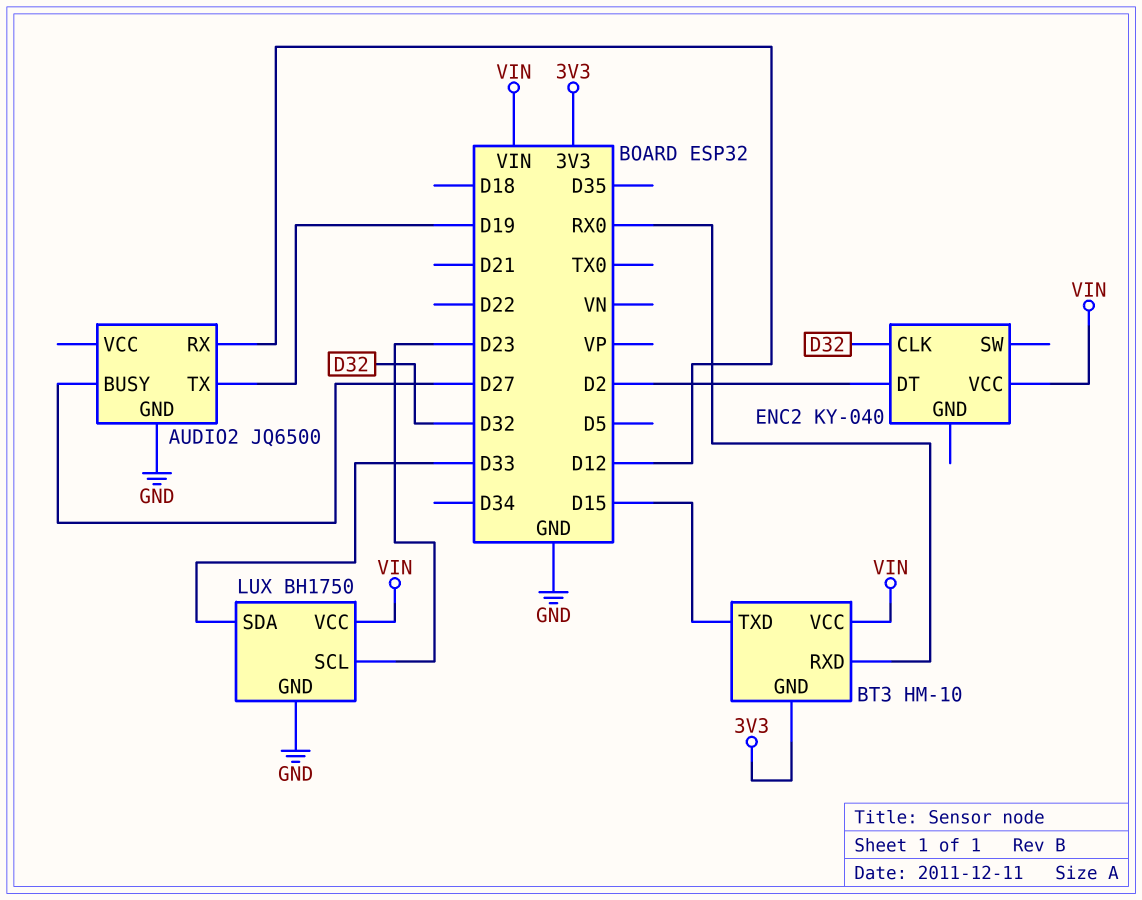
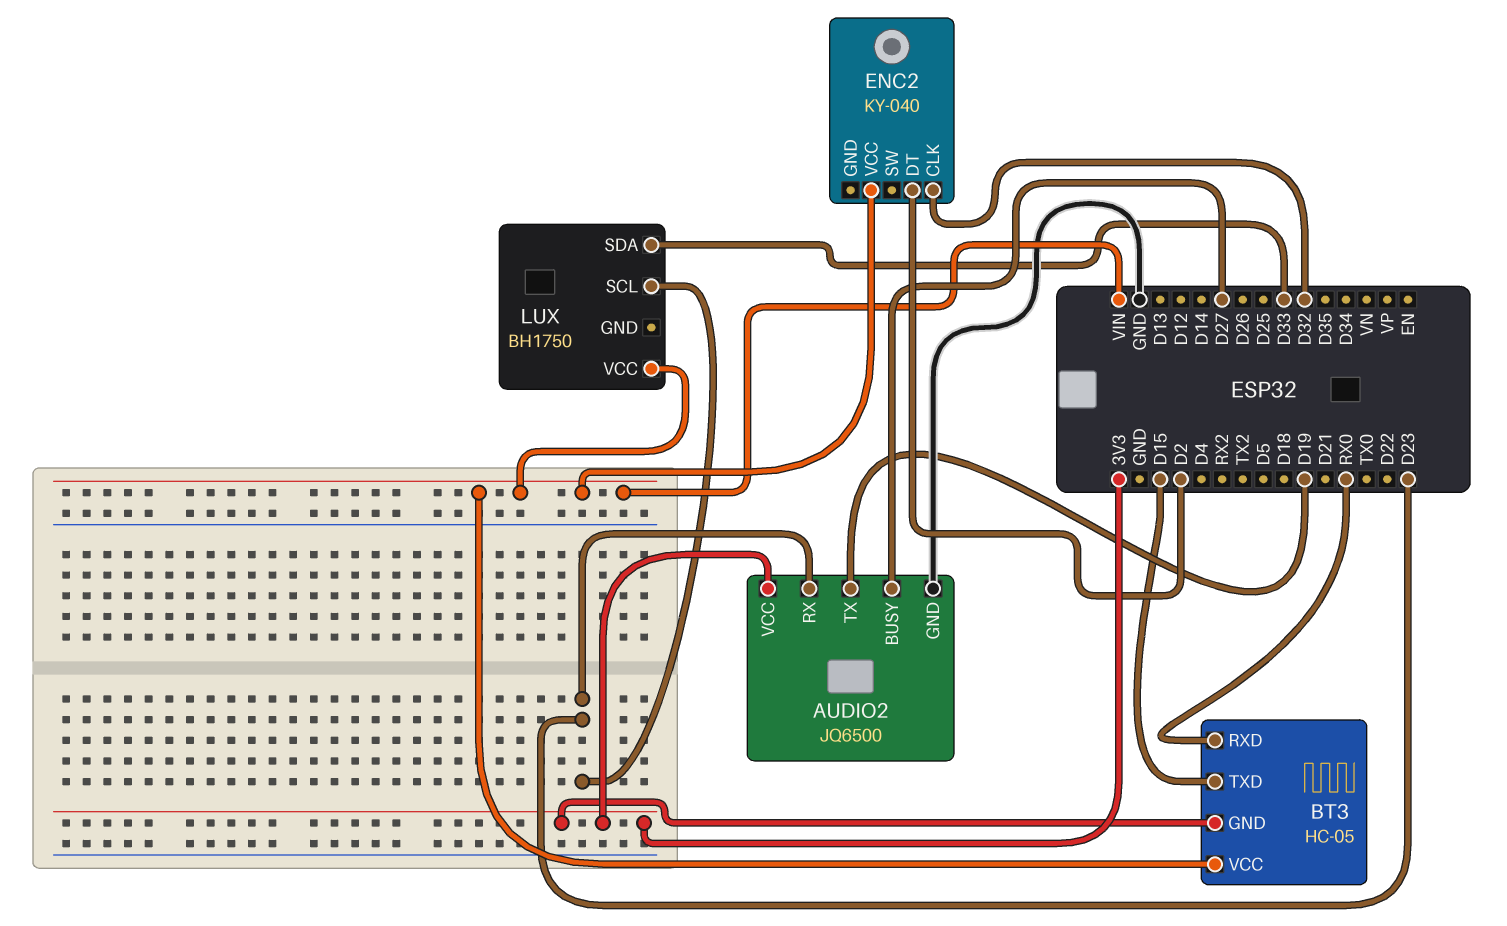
AUDIO2 pin RX: D12 -> D23
AUDIO2 pin VCC: none -> 3V3
BT3: HM-10 -> HC-05
LUX pin GND: GND -> none

